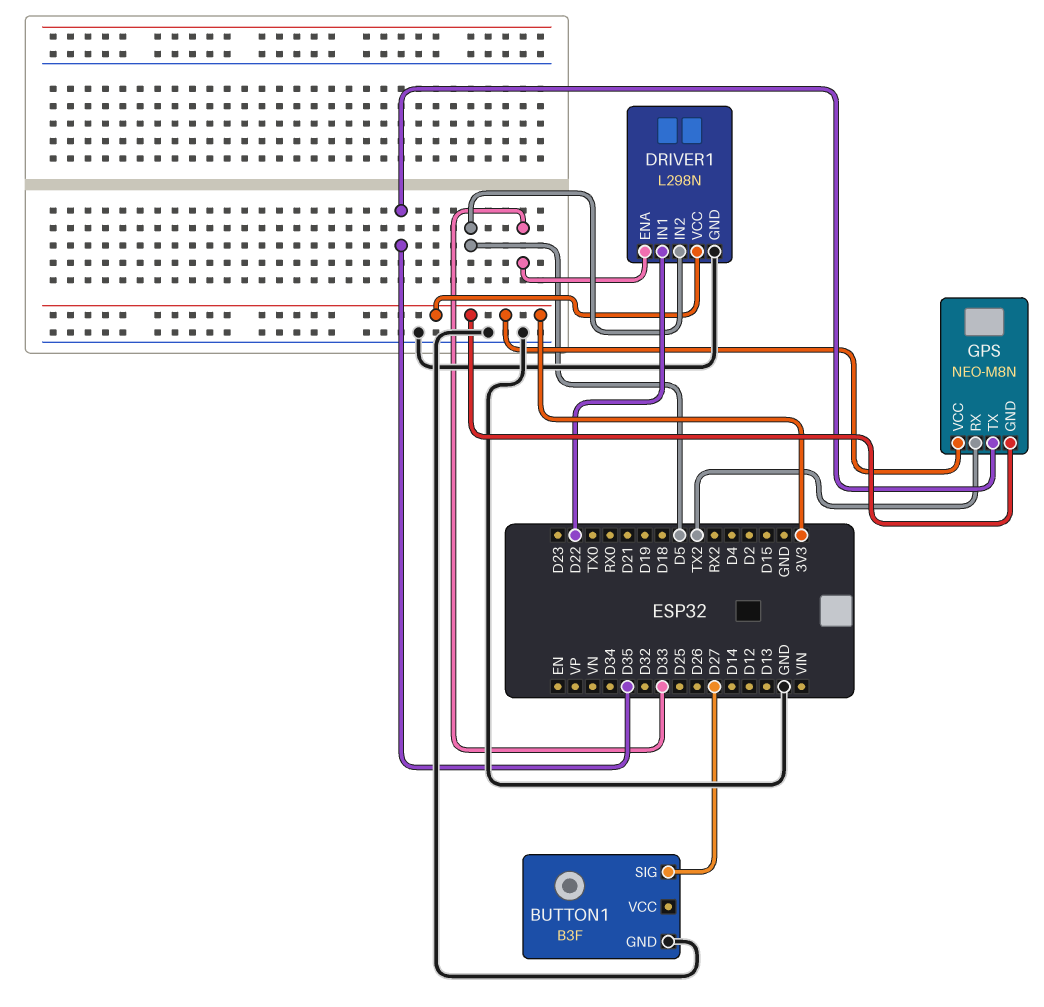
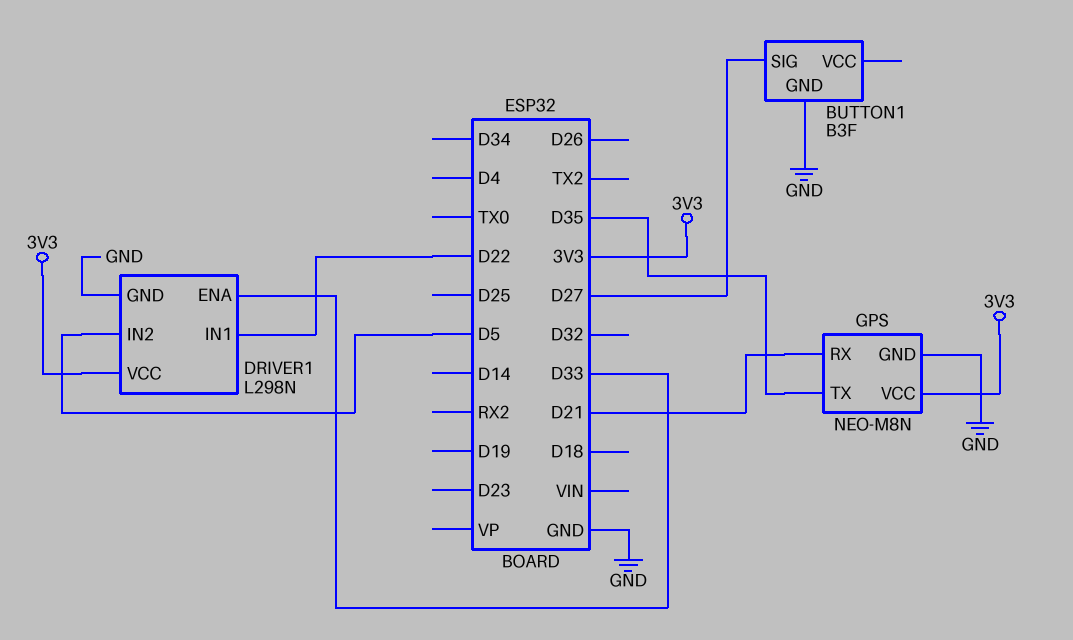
GPS pin GND: 3V3 -> GND
GPS pin RX: TX2 -> D21

